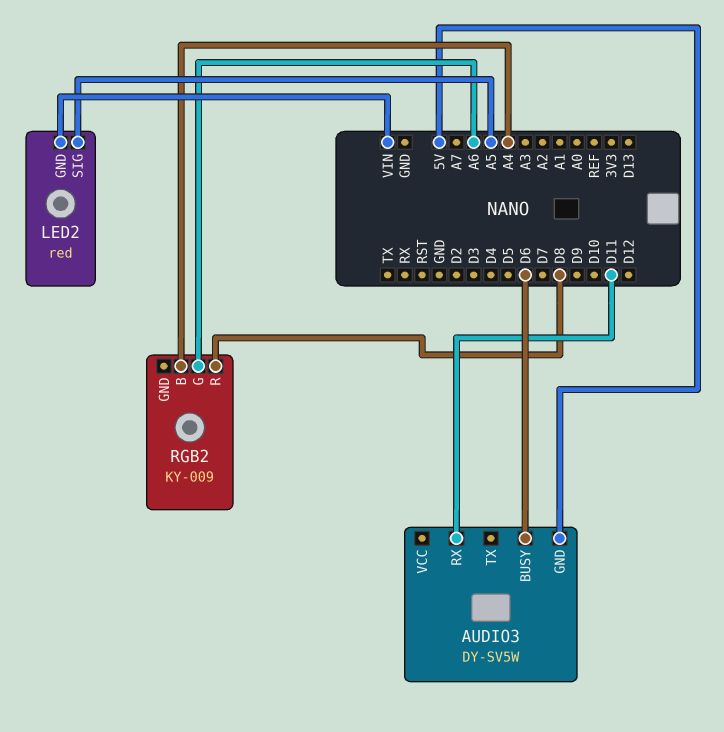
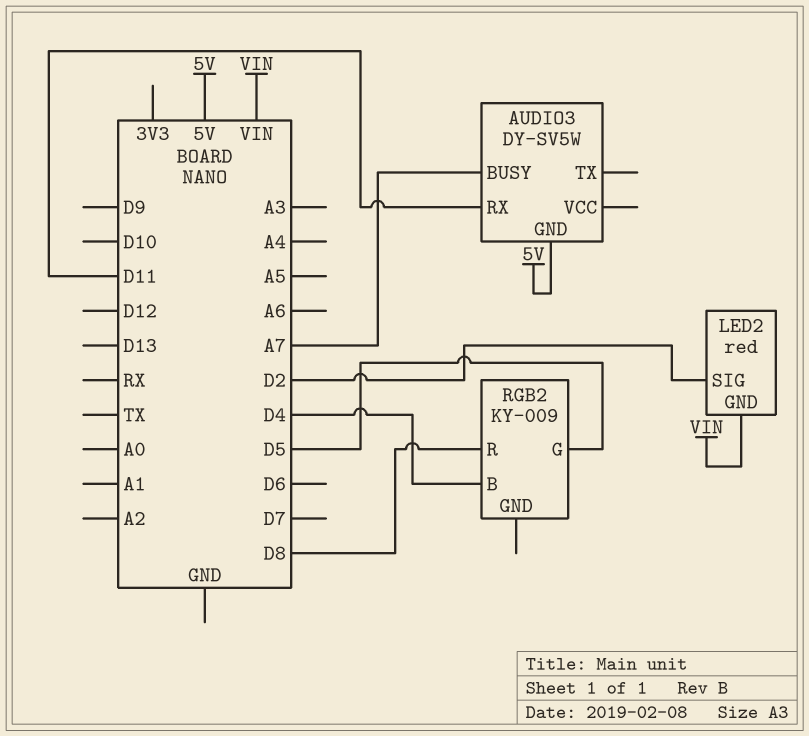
AUDIO3 pin BUSY: D6 -> A7
LED2 pin SIG: A5 -> D2
RGB2 pin B: A4 -> D4
RGB2 pin G: A6 -> D5

